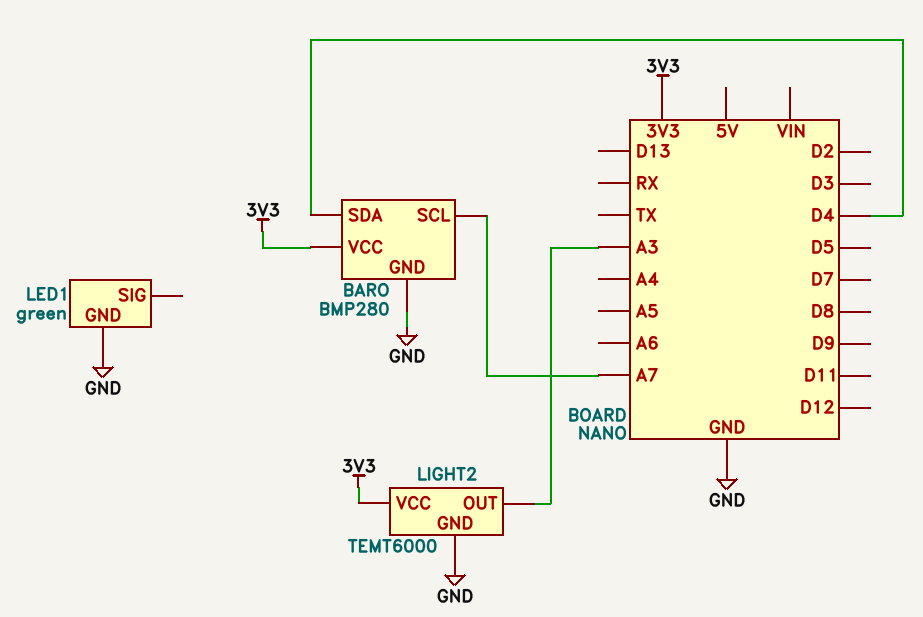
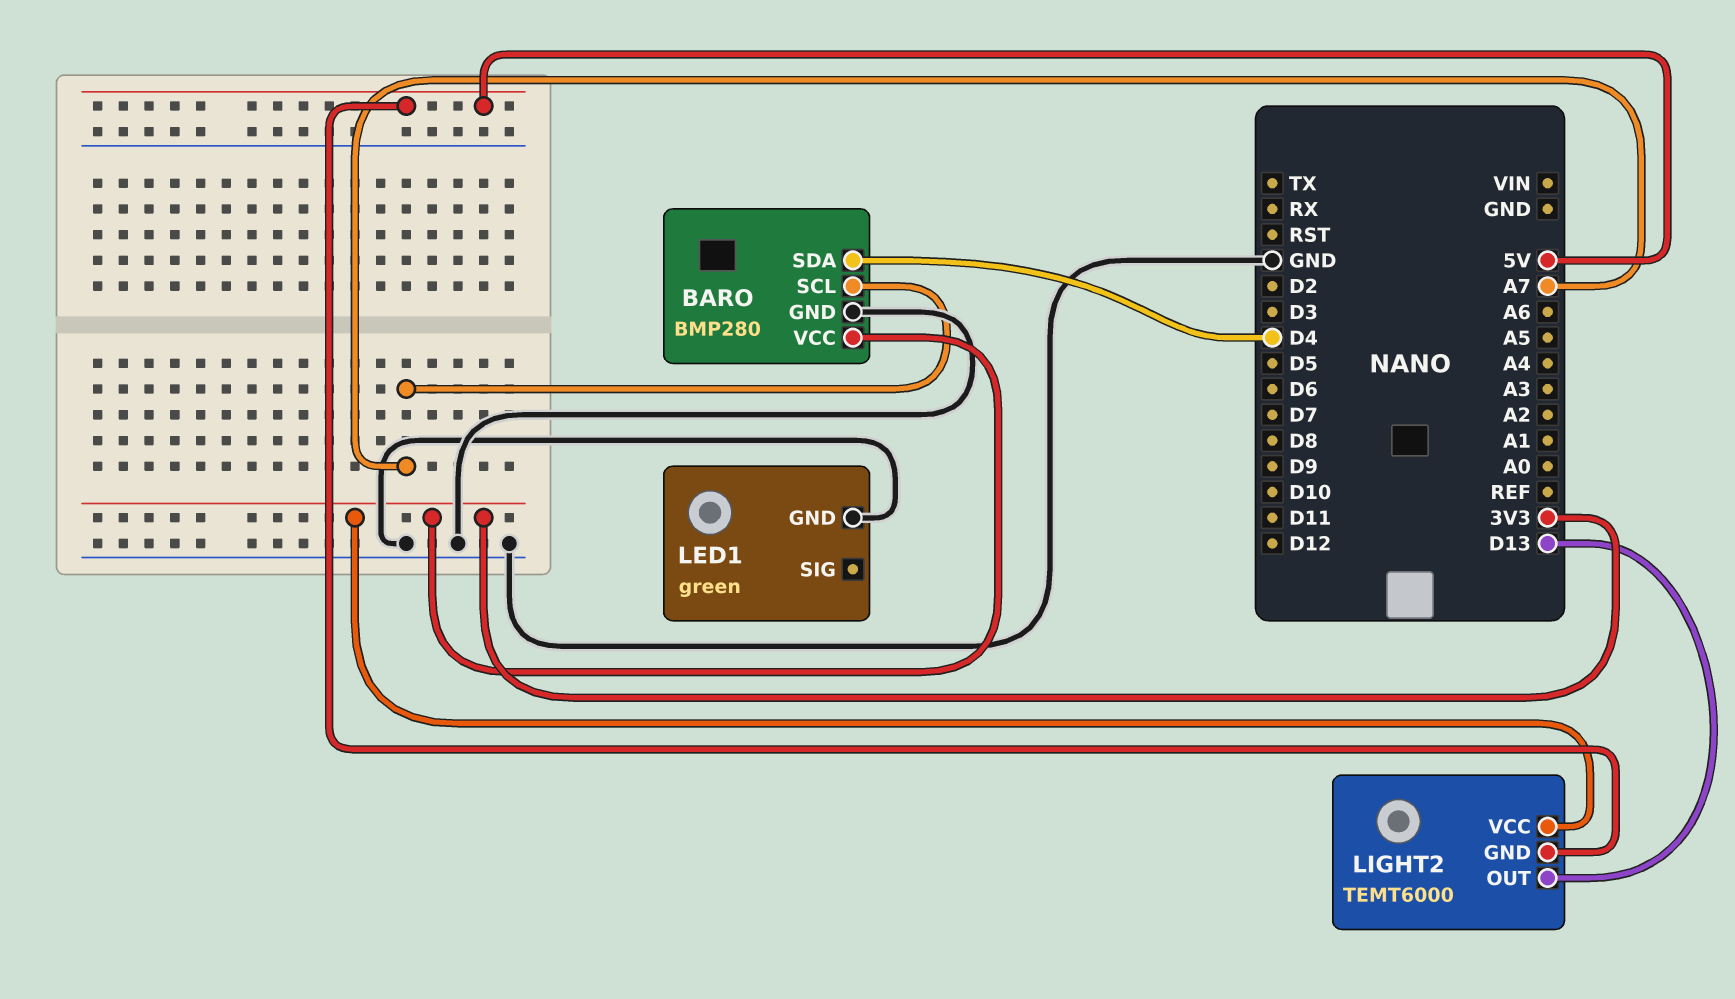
LIGHT2 pin GND: GND -> 5V
LIGHT2 pin OUT: A3 -> D13

